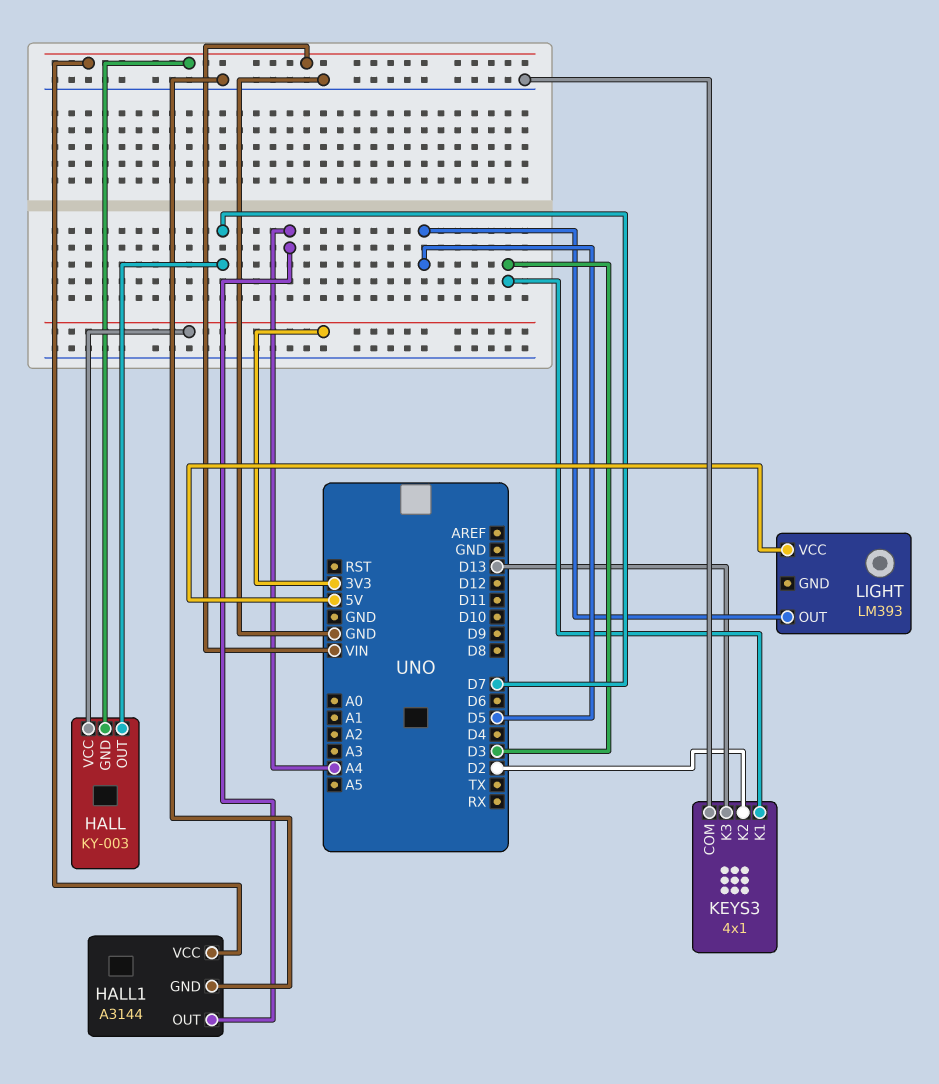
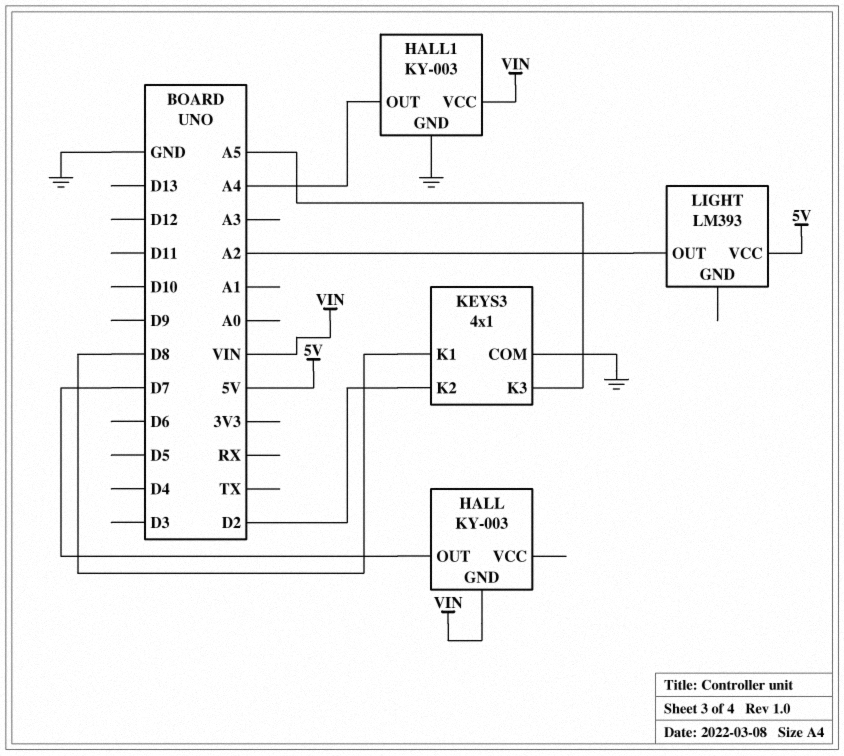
HALL pin VCC: 3V3 -> none
HALL1: A3144 -> KY-003
KEYS3 pin K1: D3 -> D8
KEYS3 pin K3: D13 -> A5
LIGHT pin OUT: D5 -> A2

